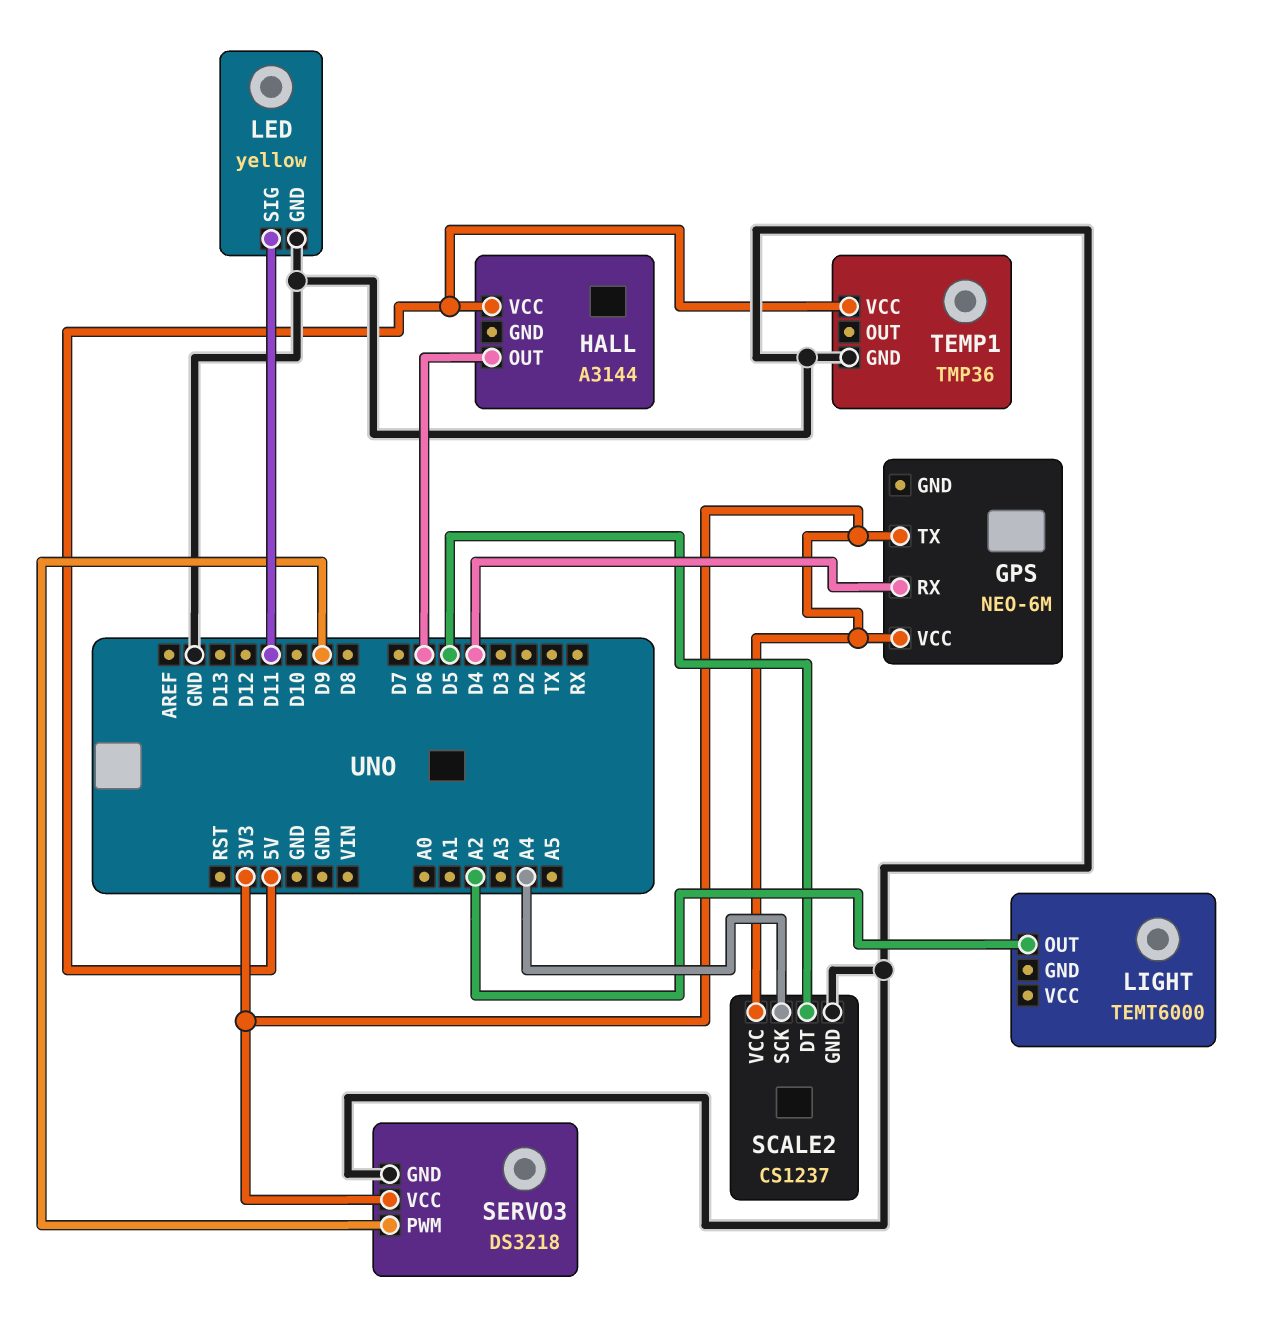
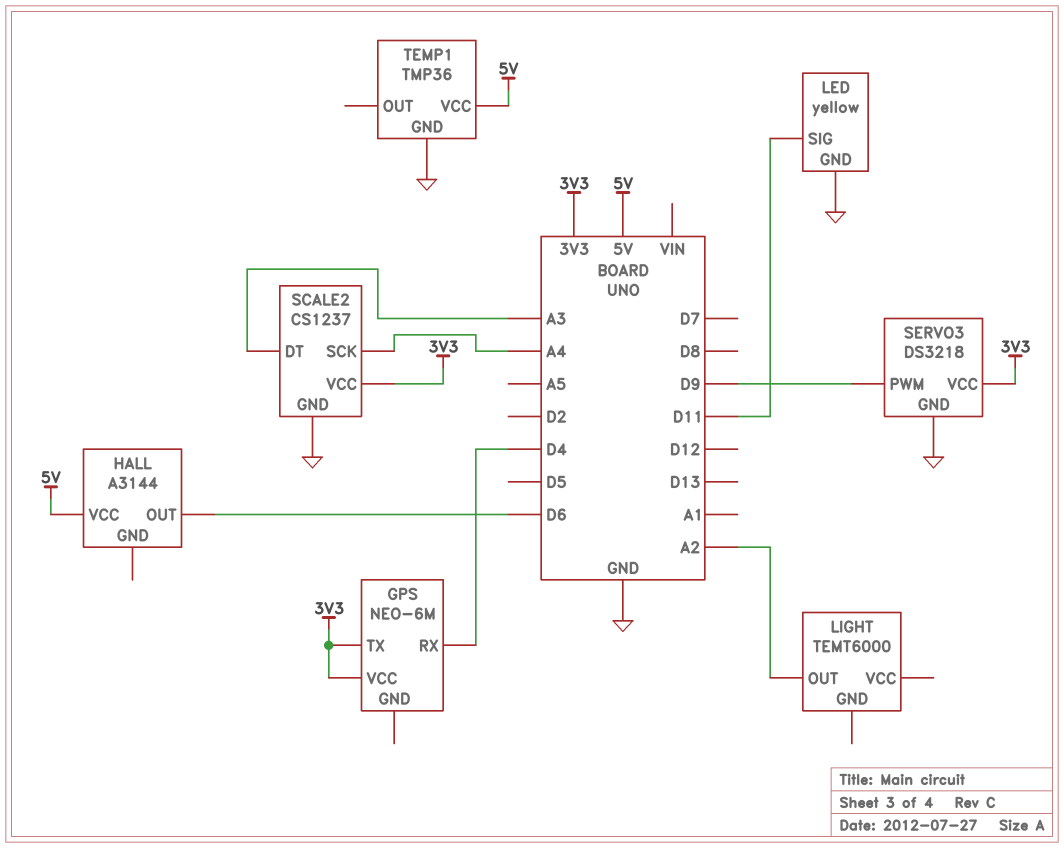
SCALE2 pin DT: D5 -> A3

